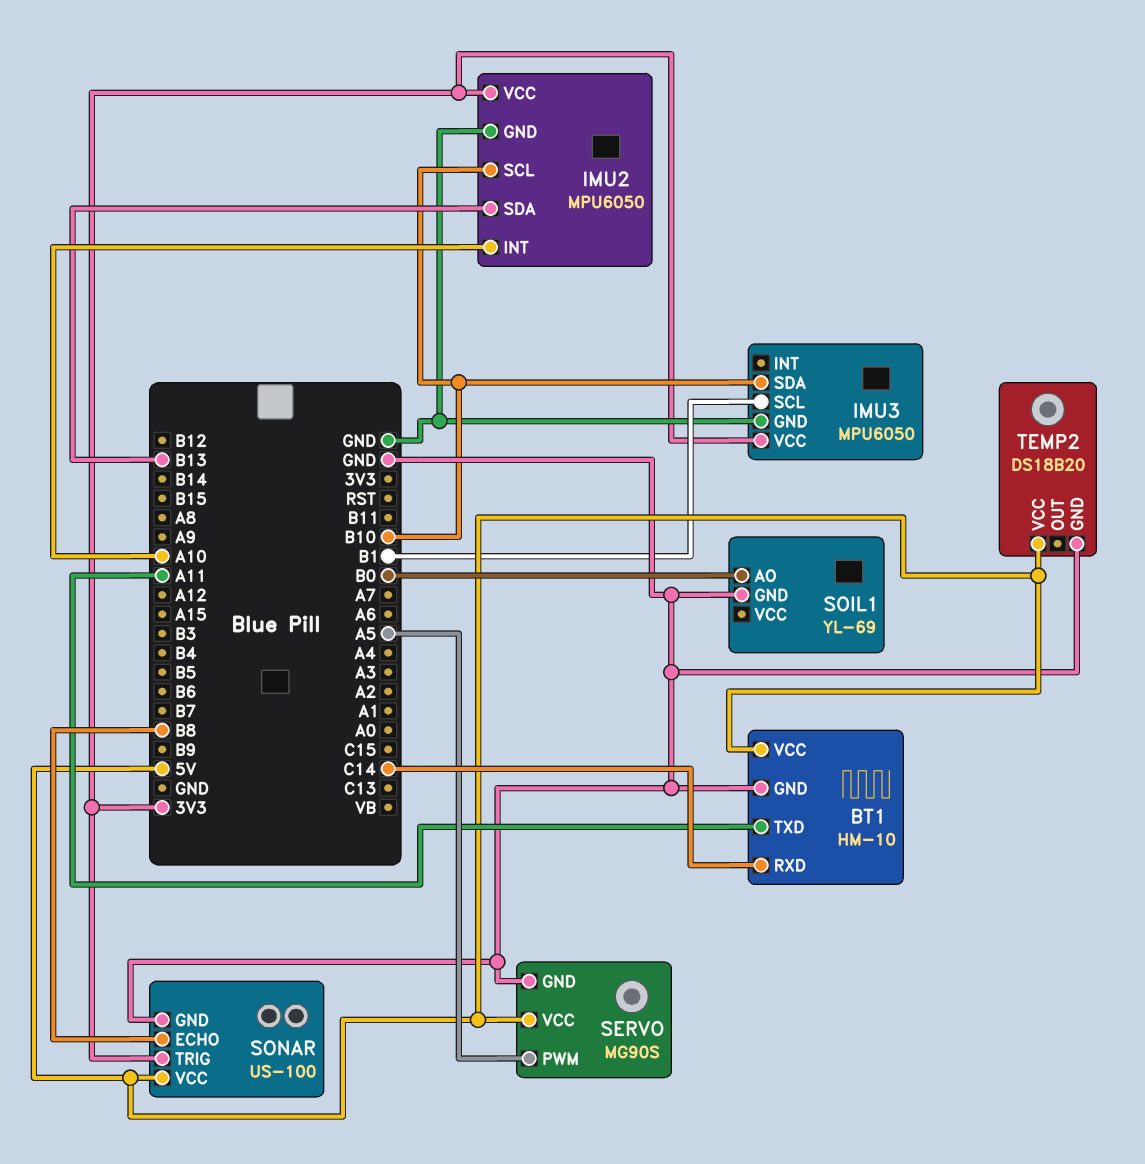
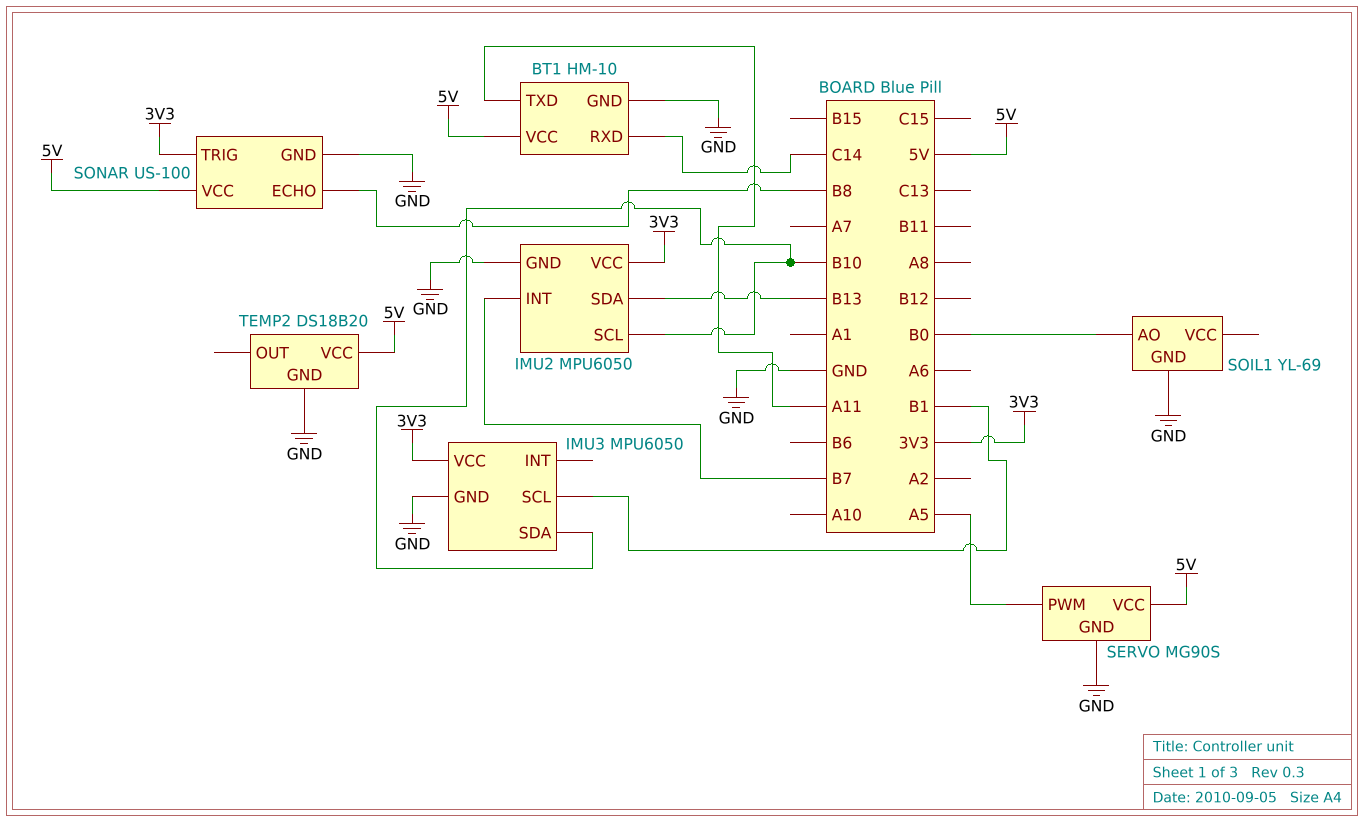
IMU2 pin INT: A10 -> B7

